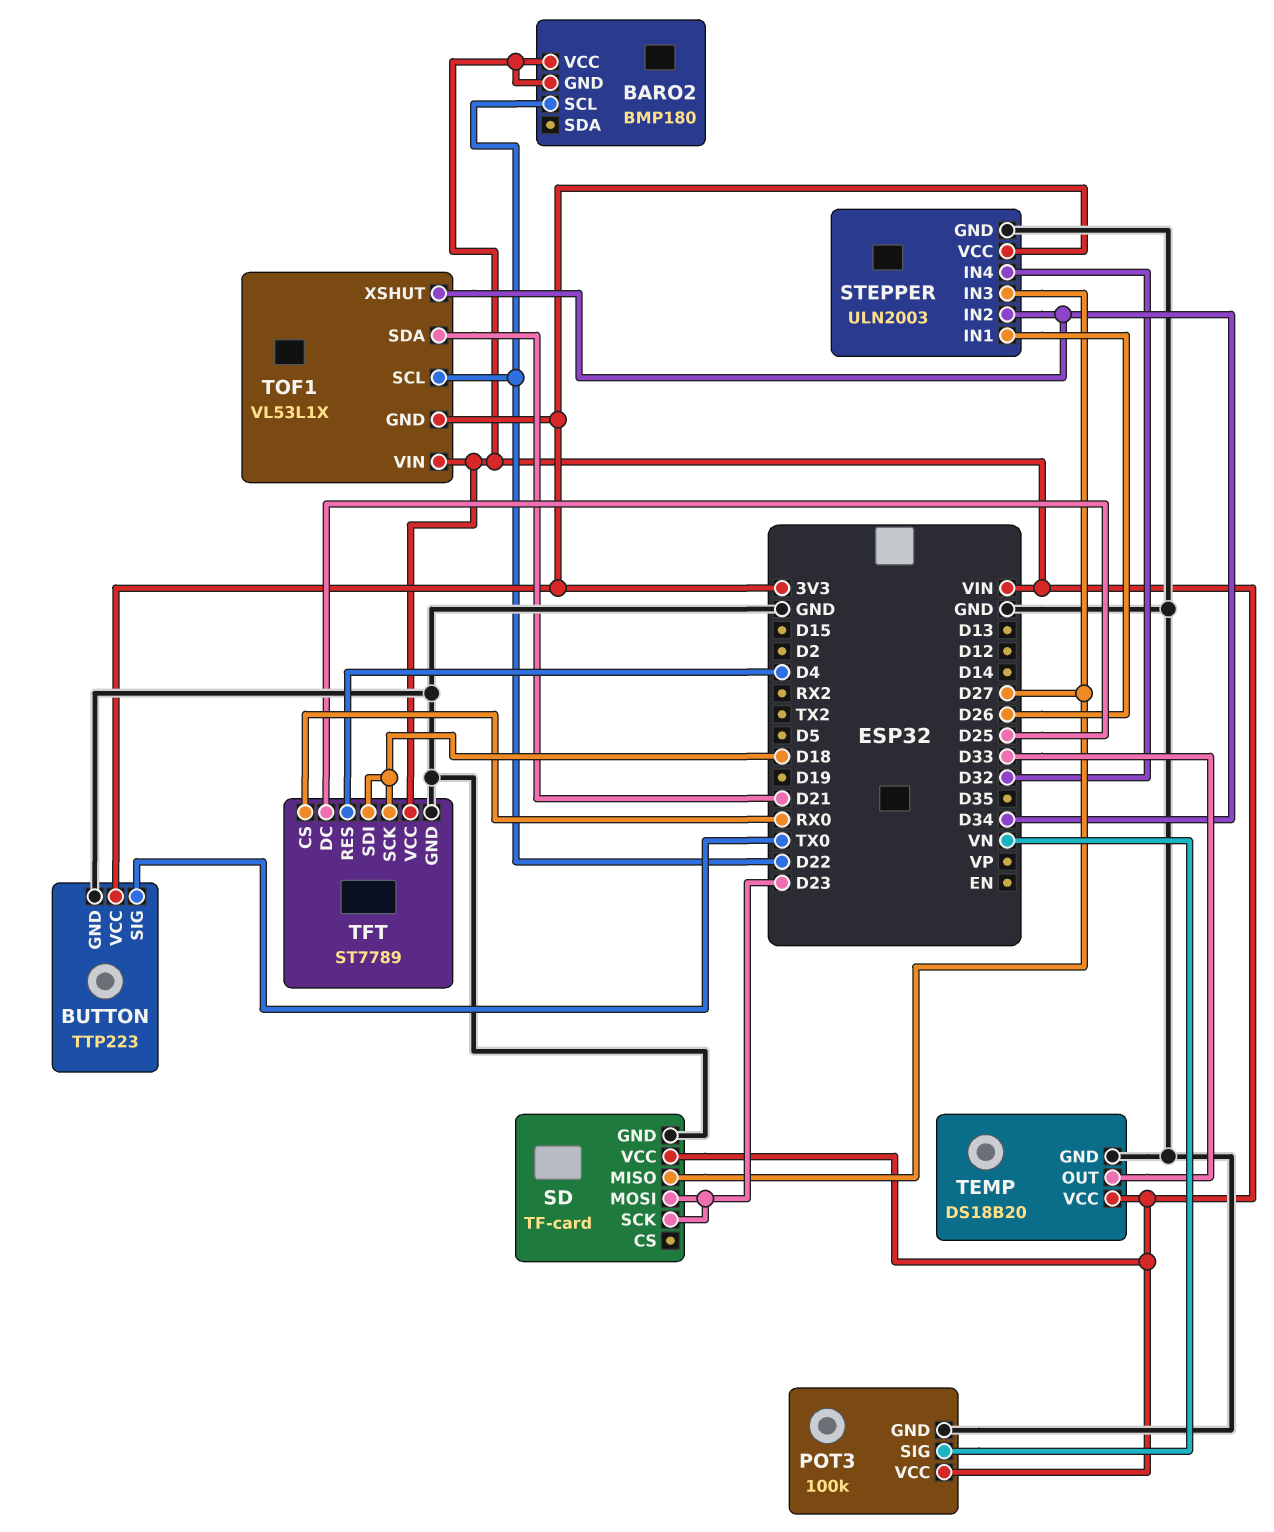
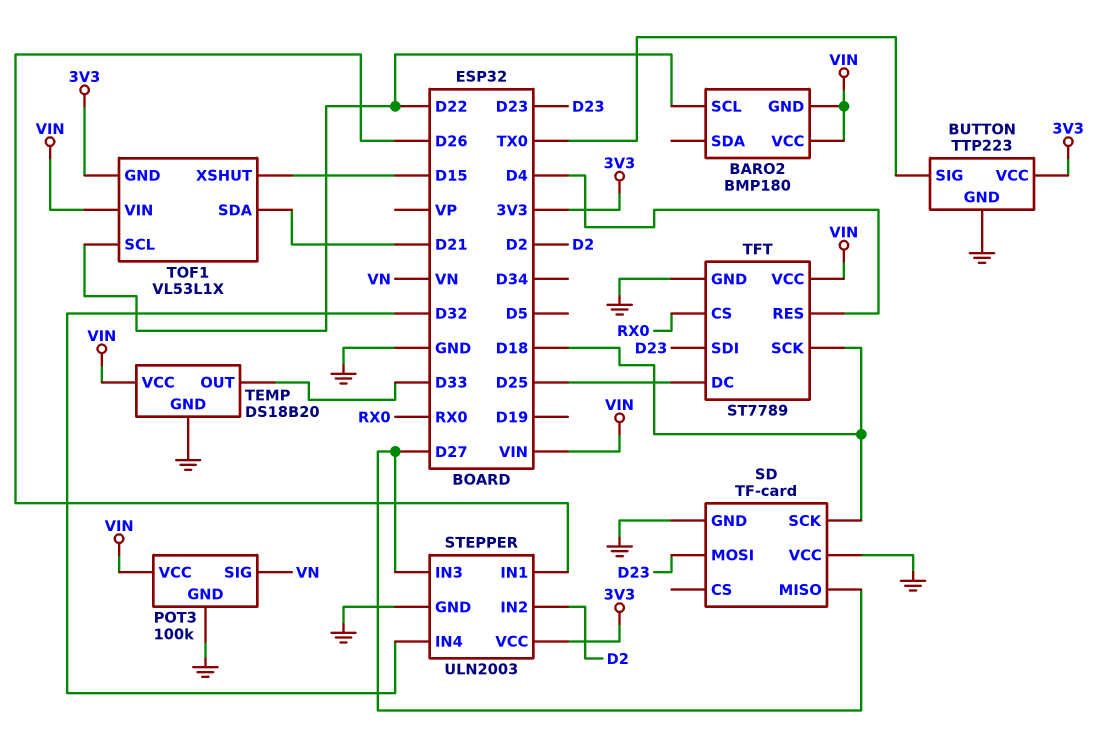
SD pin SCK: D23 -> D18
SD pin VCC: VIN -> GND
STEPPER pin IN2: D34 -> D2
TFT pin SDI: D18 -> D23
TOF1 pin XSHUT: D34 -> D15

